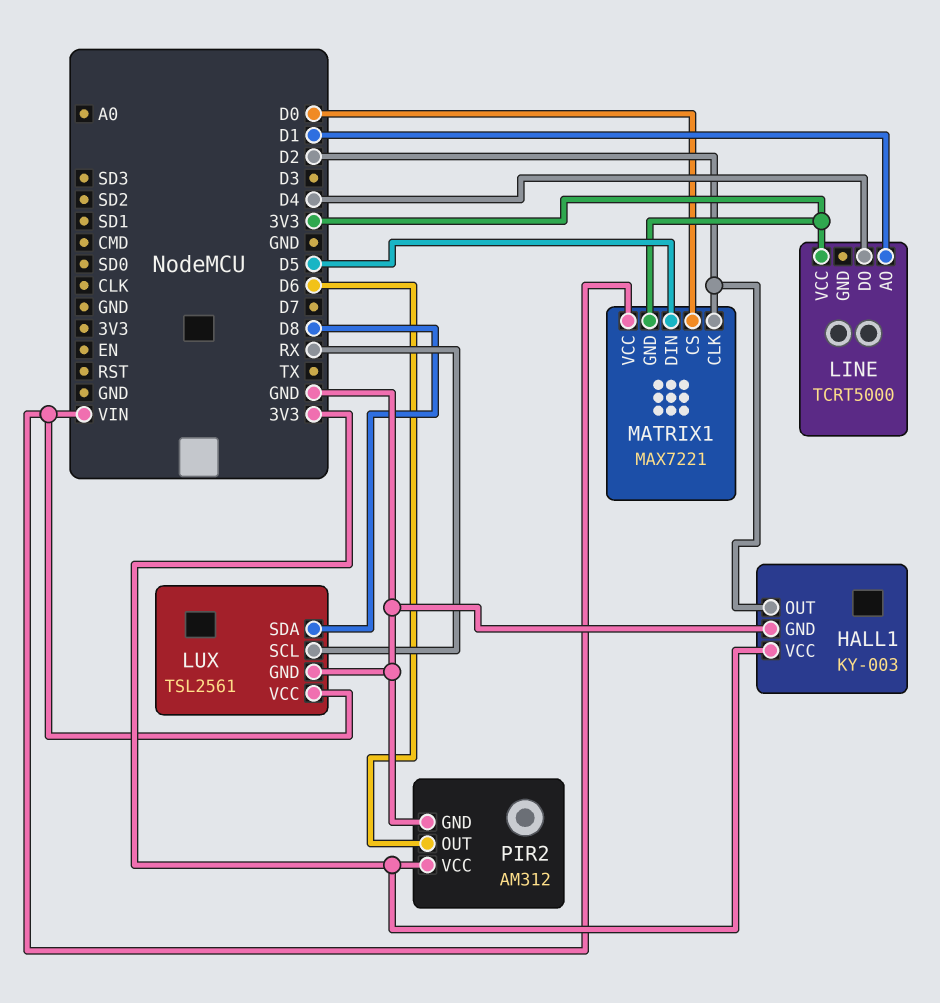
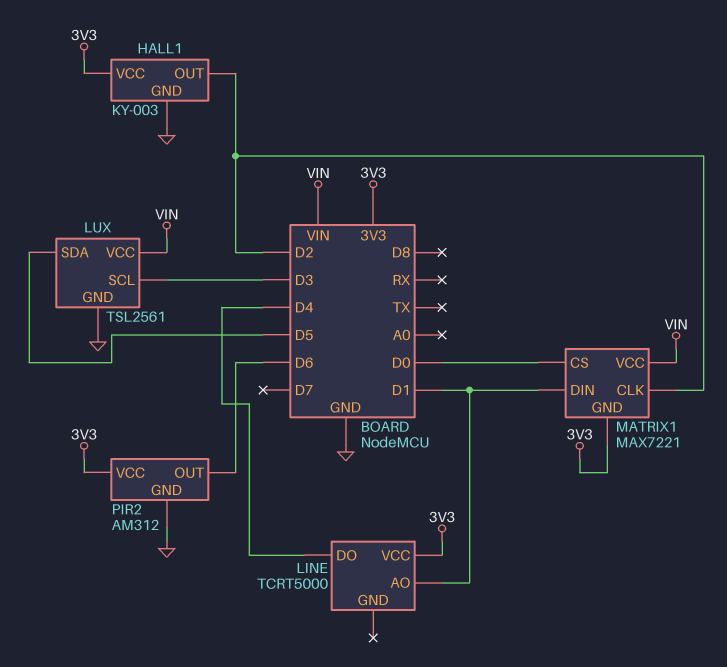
LUX pin SCL: RX -> D3
LUX pin SDA: D8 -> D5
MATRIX1 pin DIN: D5 -> D1

